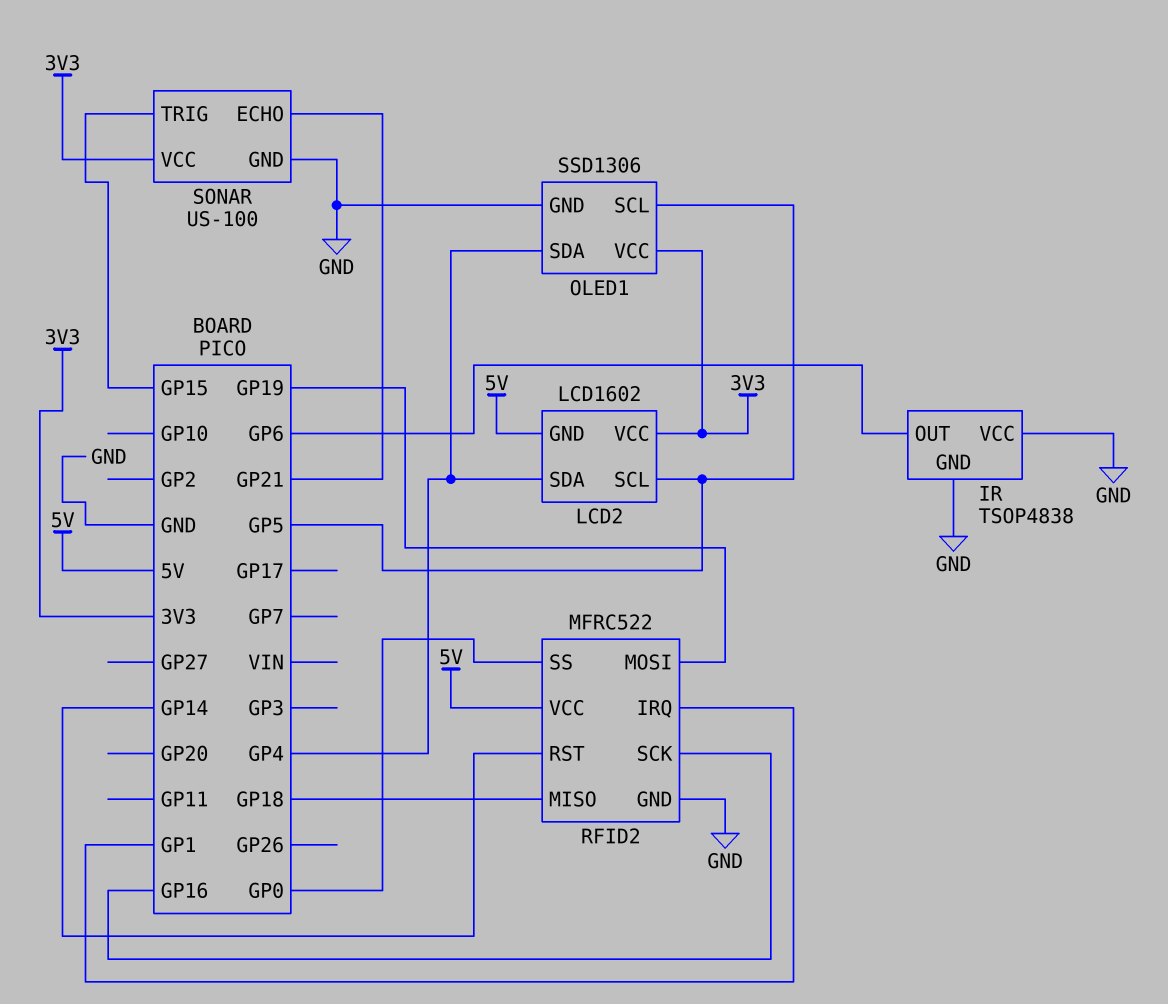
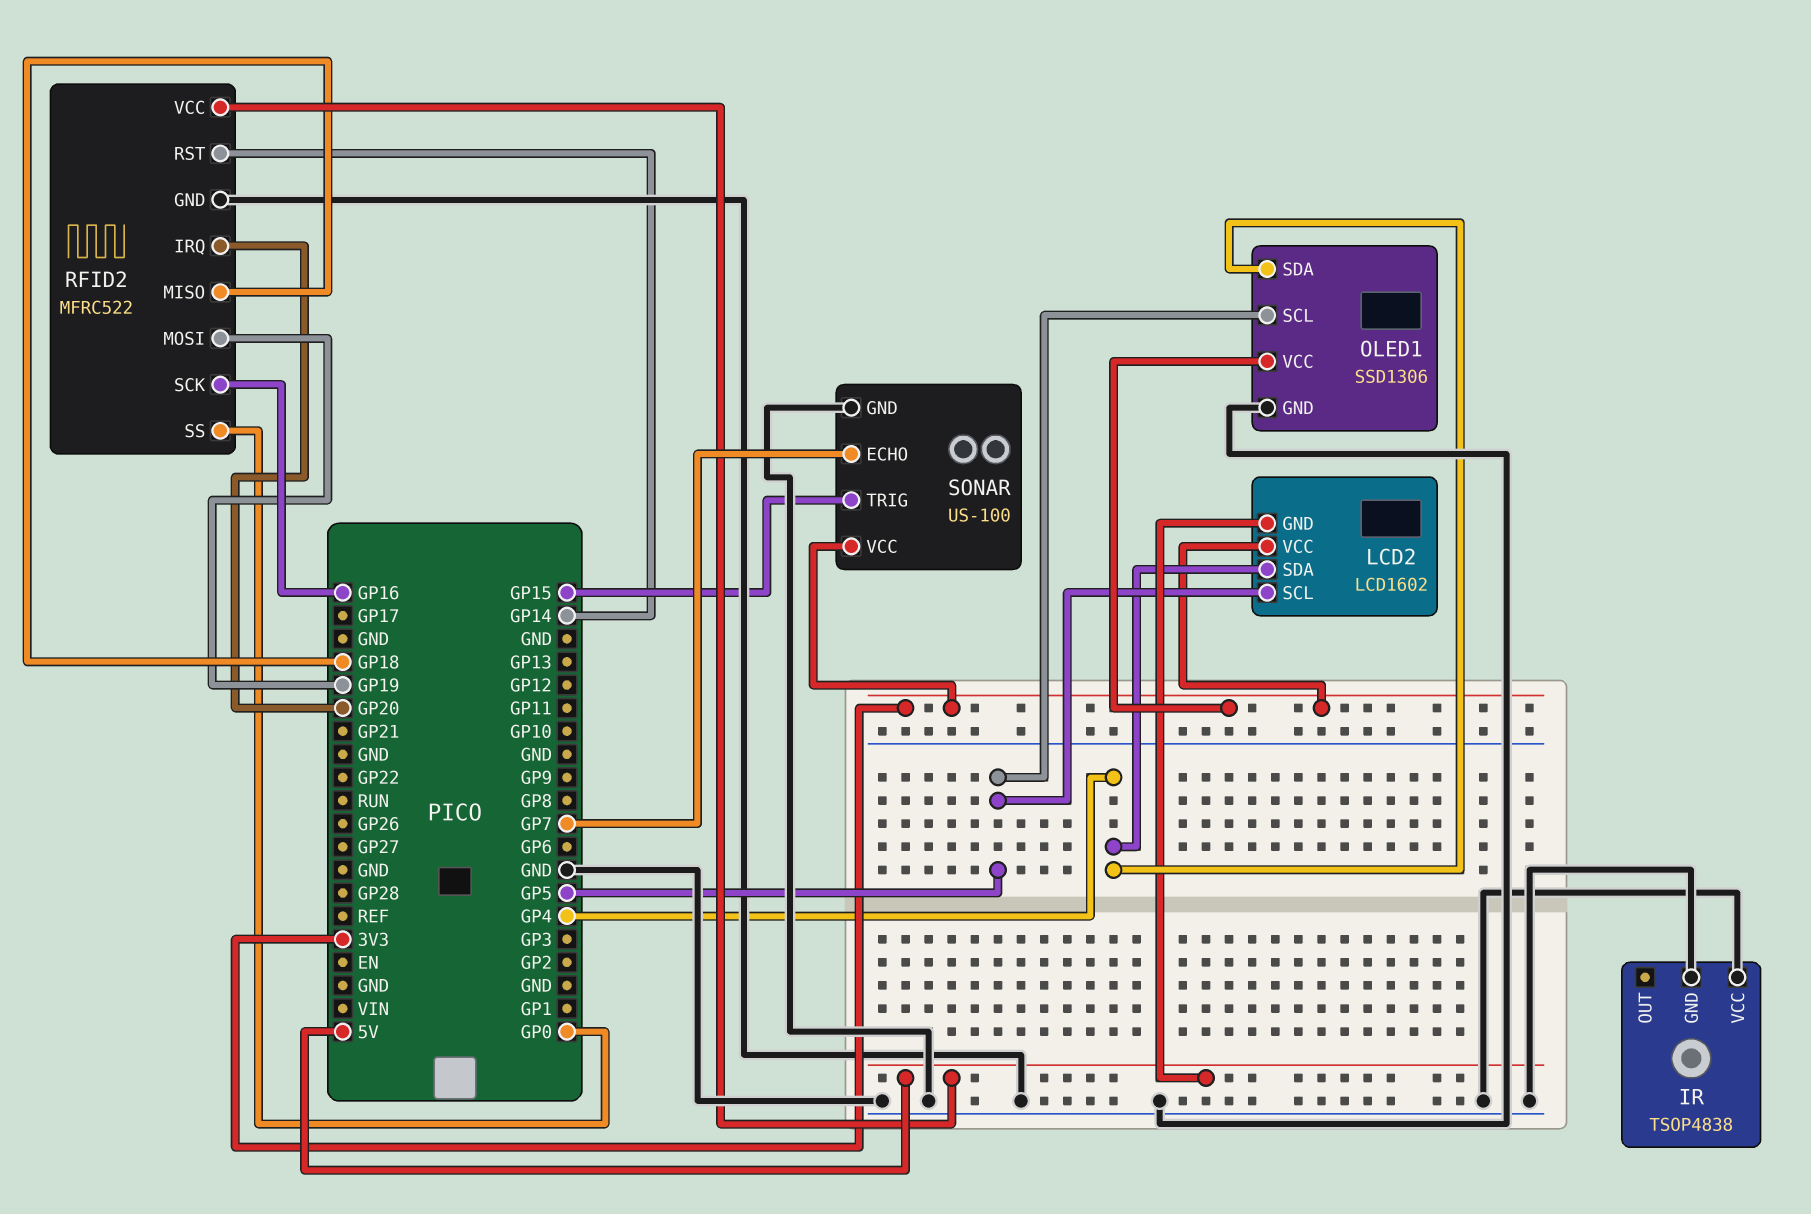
IR pin OUT: GP6 -> none
RFID2 pin IRQ: GP1 -> GP20
SONAR pin ECHO: GP21 -> GP7

